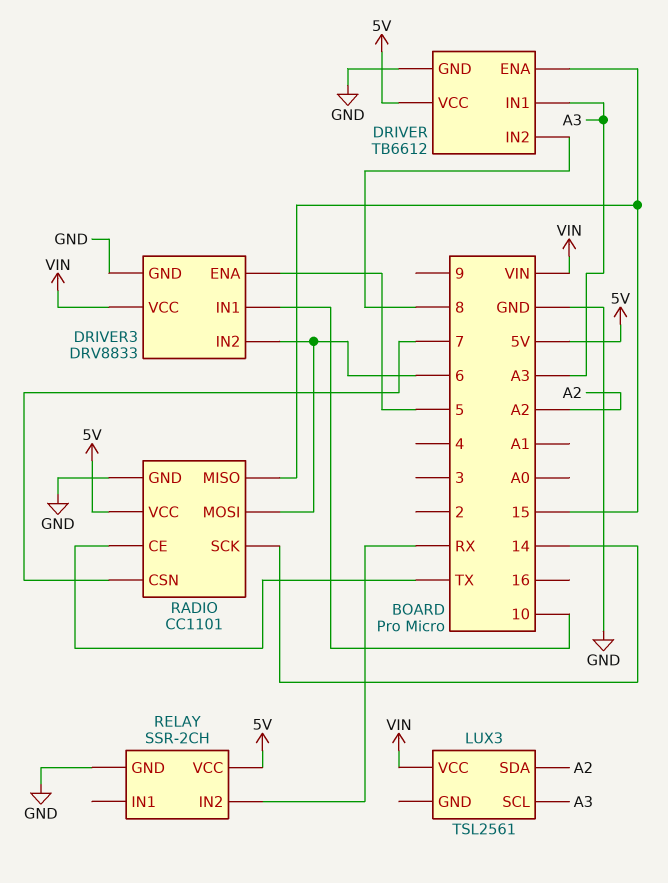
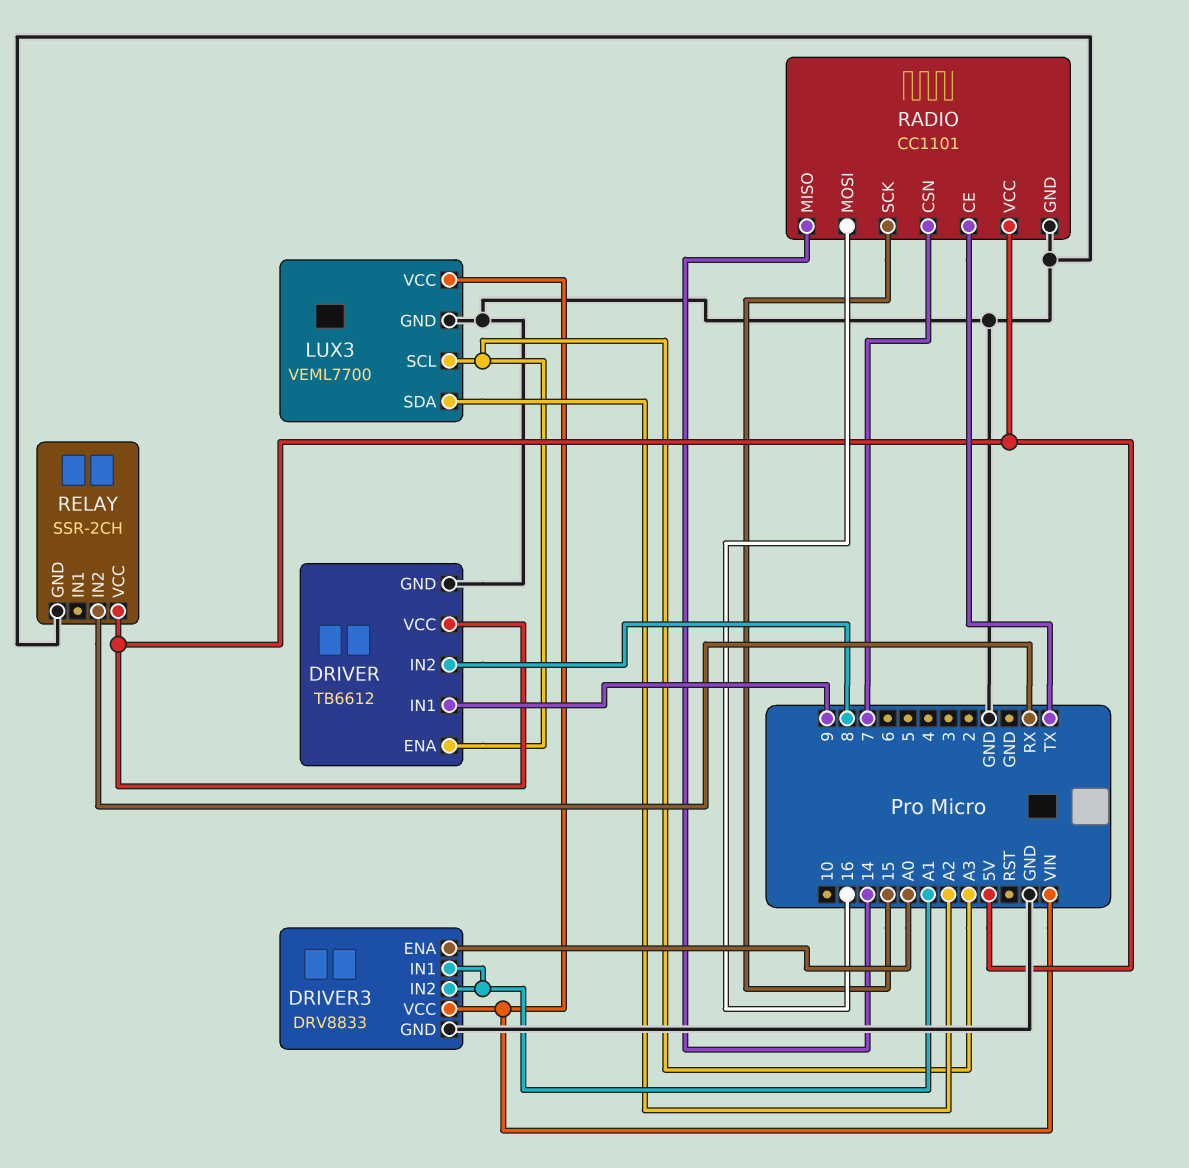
DRIVER pin ENA: 15 -> A3
DRIVER pin IN1: A3 -> 9
DRIVER3 pin ENA: 5 -> A0
DRIVER3 pin IN1: 10 -> A1
DRIVER3 pin IN2: 6 -> A1
LUX3: TSL2561 -> VEML7700
LUX3 pin GND: none -> GND
RADIO pin MISO: 15 -> 14
RADIO pin MOSI: 6 -> 16
RADIO pin SCK: 14 -> 15

